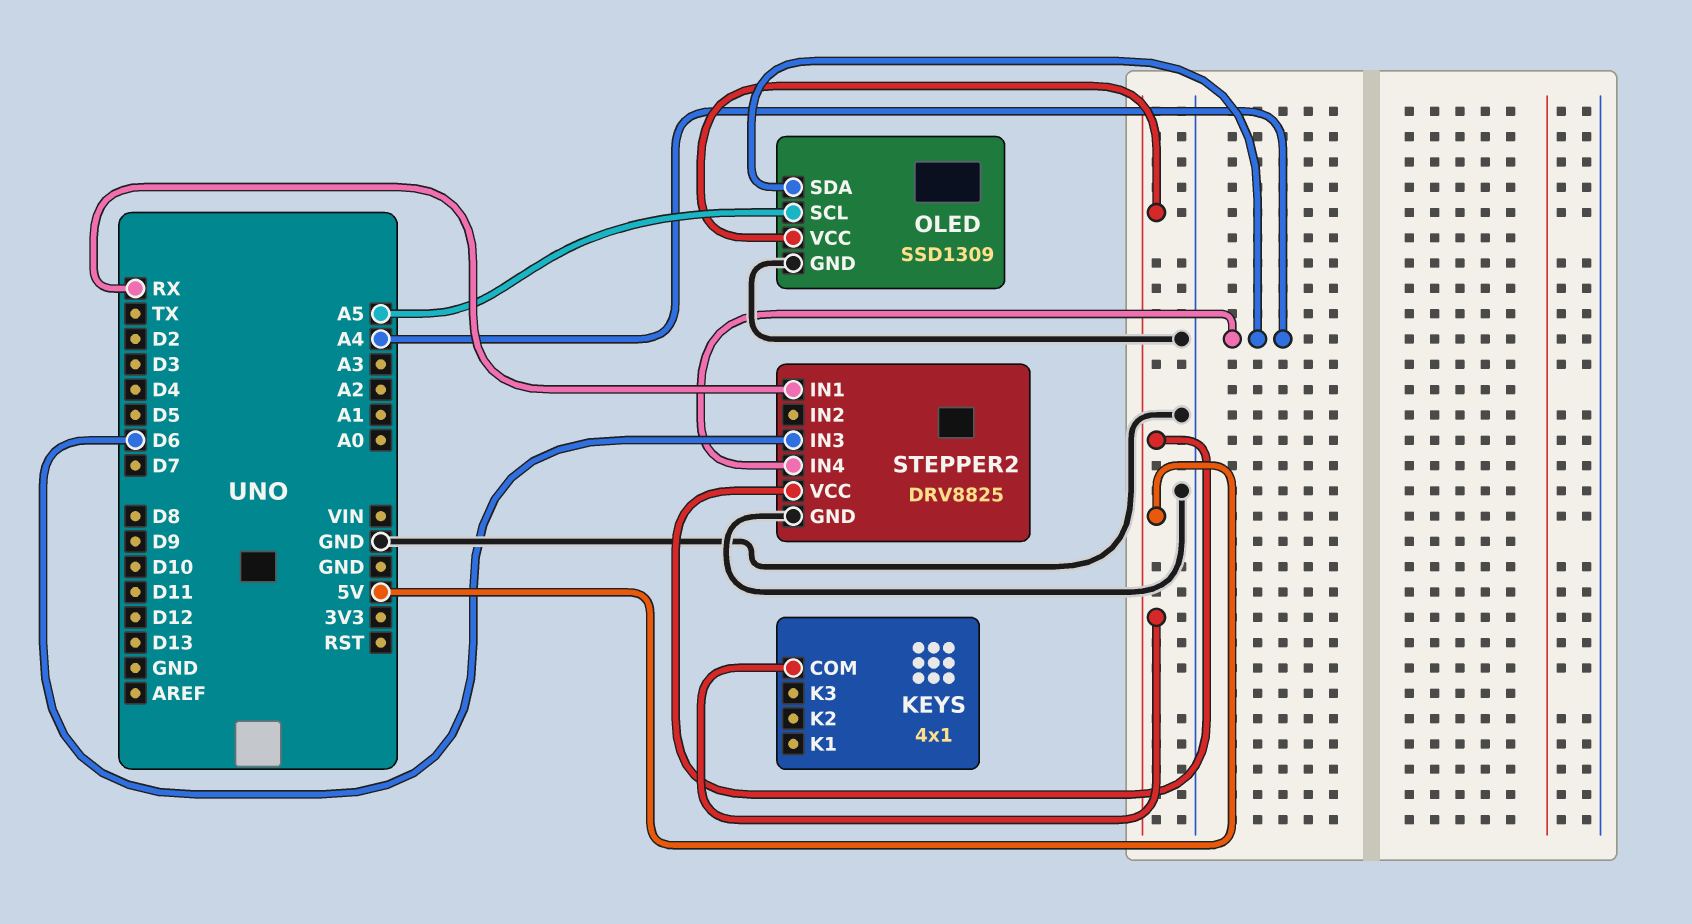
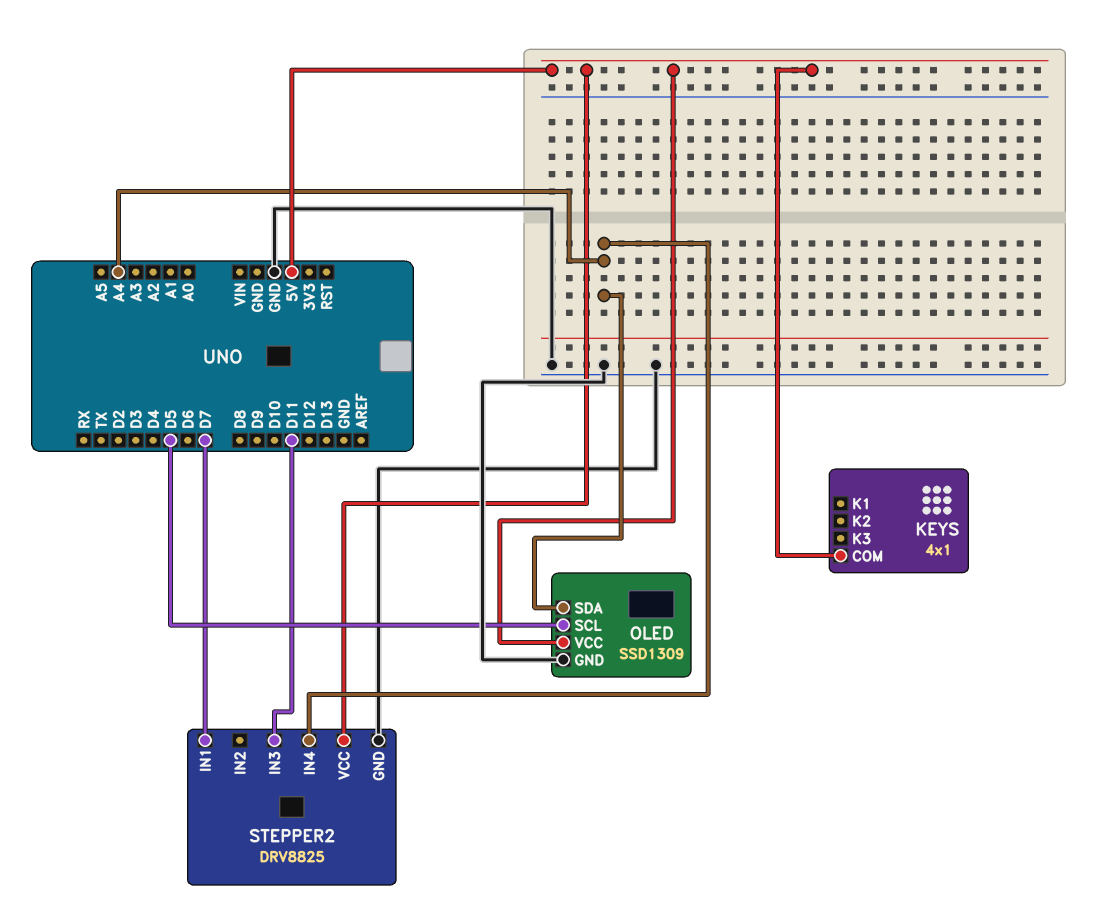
OLED pin SCL: A5 -> D5
STEPPER2 pin IN1: RX -> D7
STEPPER2 pin IN3: D6 -> D11

